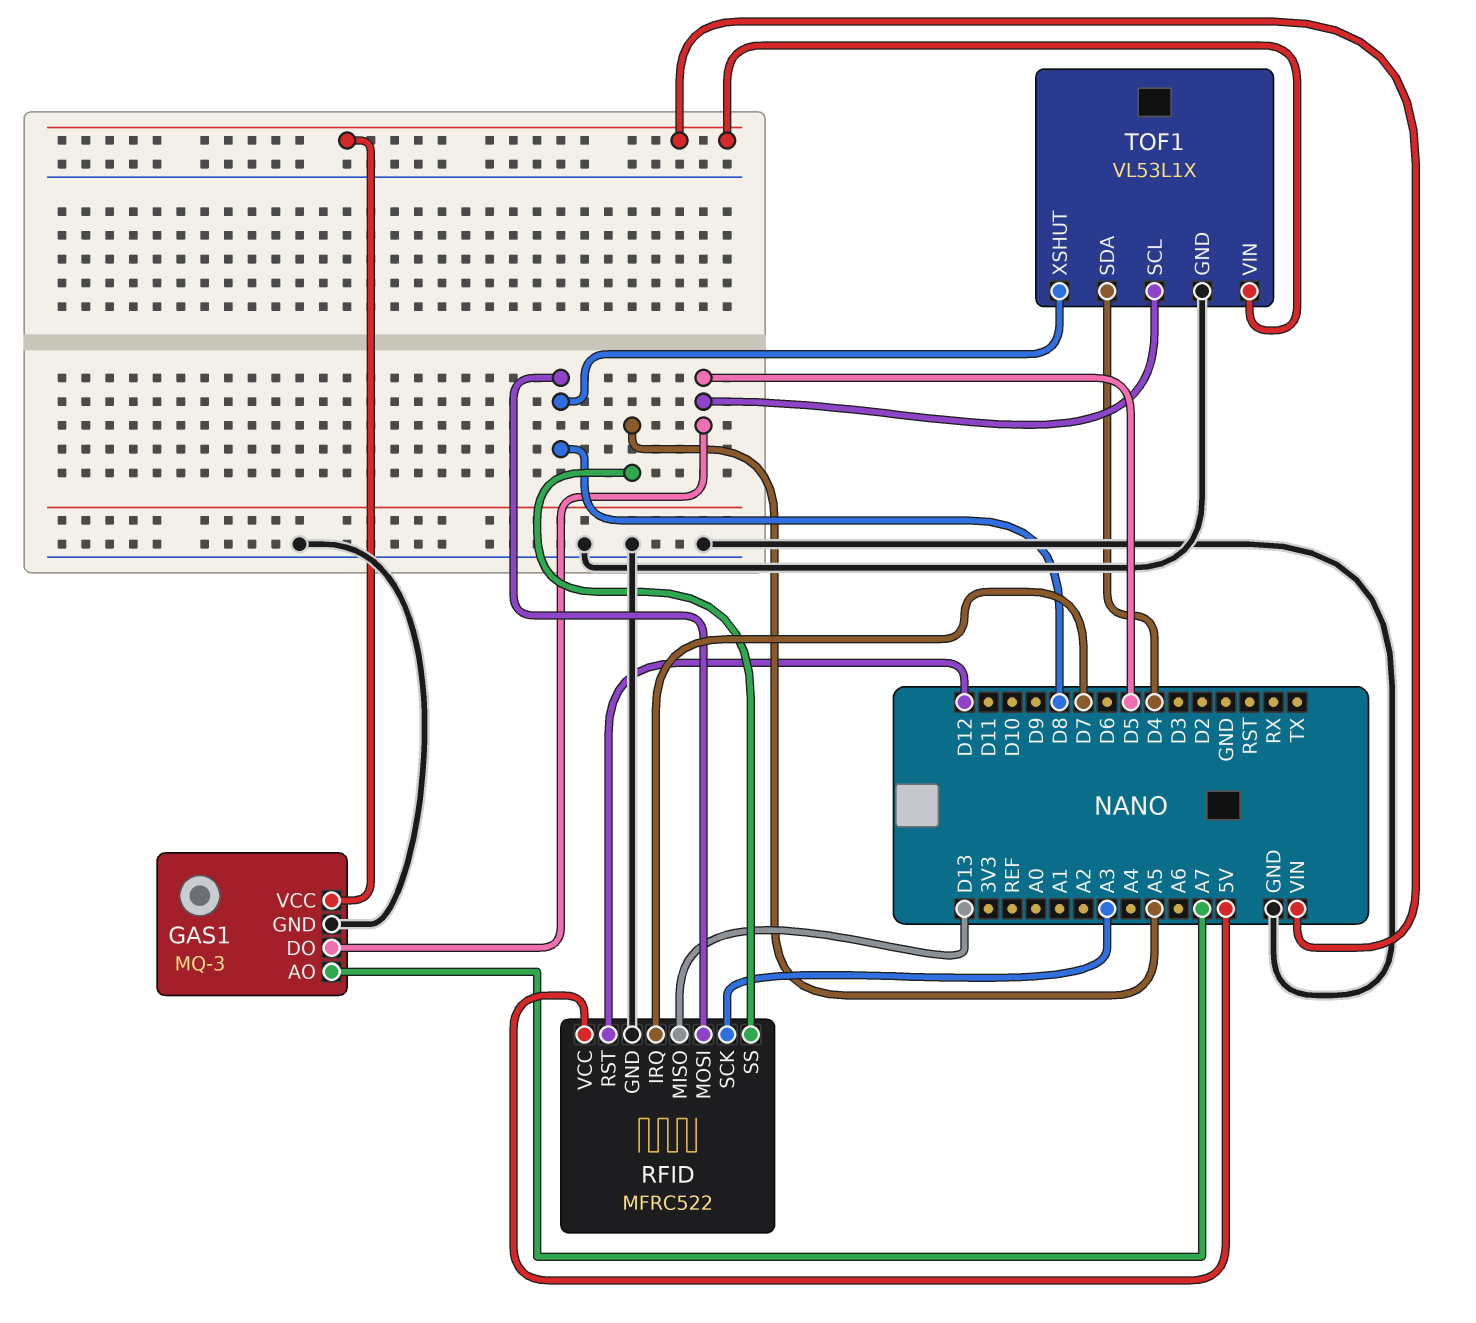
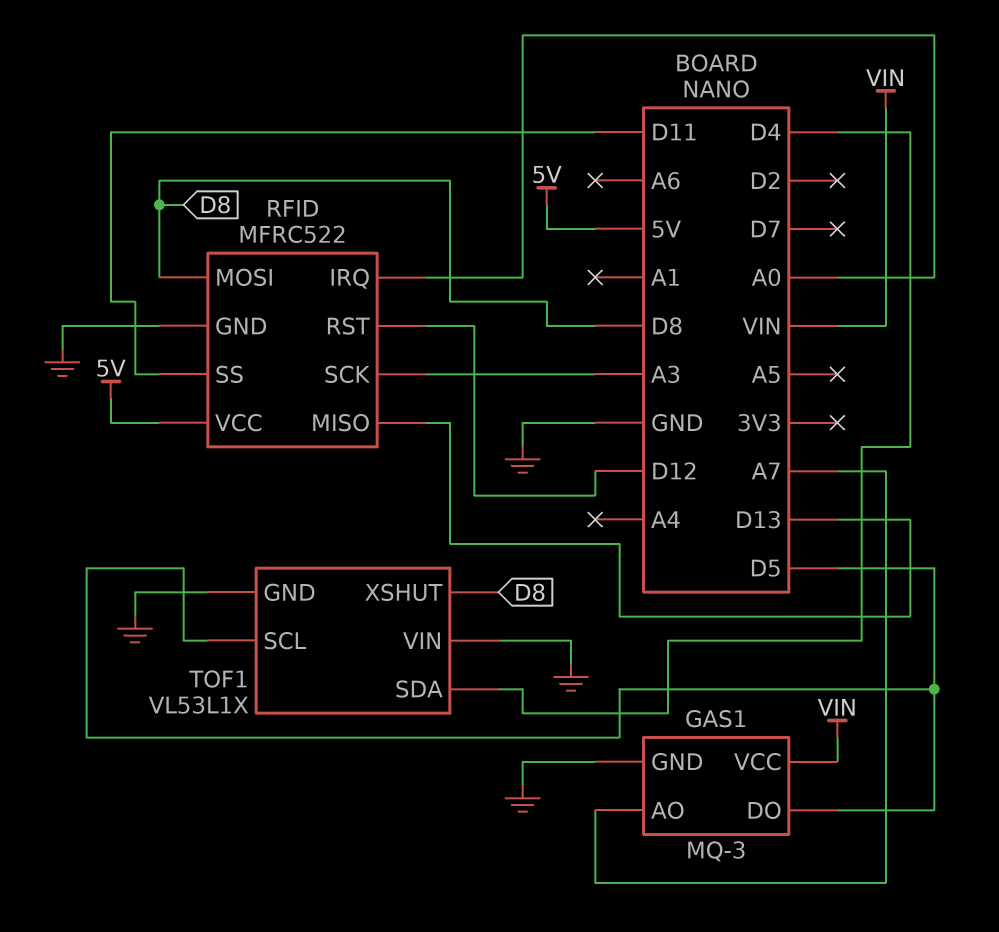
RFID pin IRQ: D7 -> A0
RFID pin SS: A5 -> D11
TOF1 pin VIN: VIN -> GND

